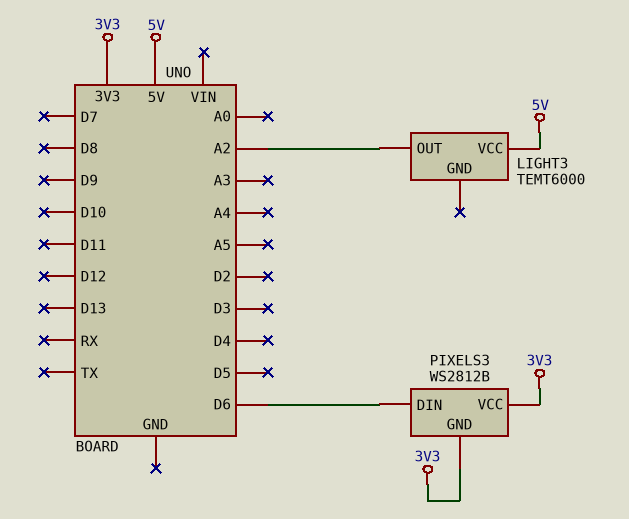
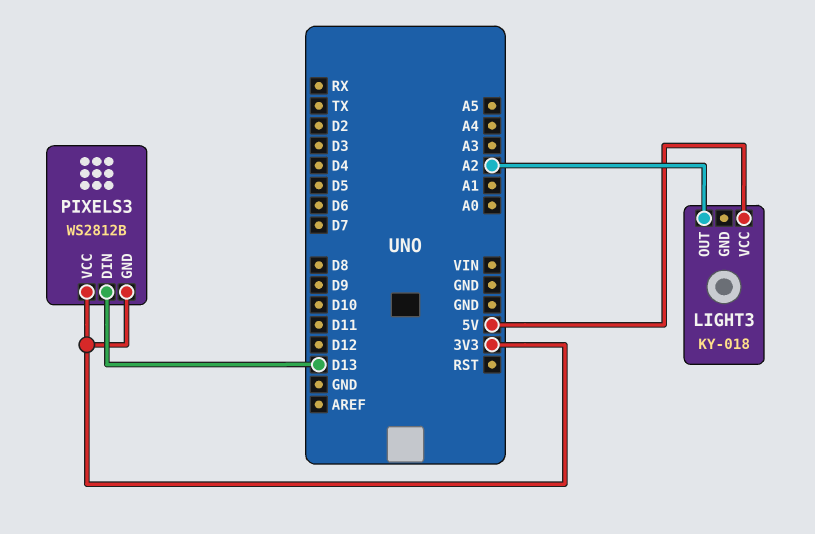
LIGHT3: TEMT6000 -> KY-018
PIXELS3 pin DIN: D6 -> D13

